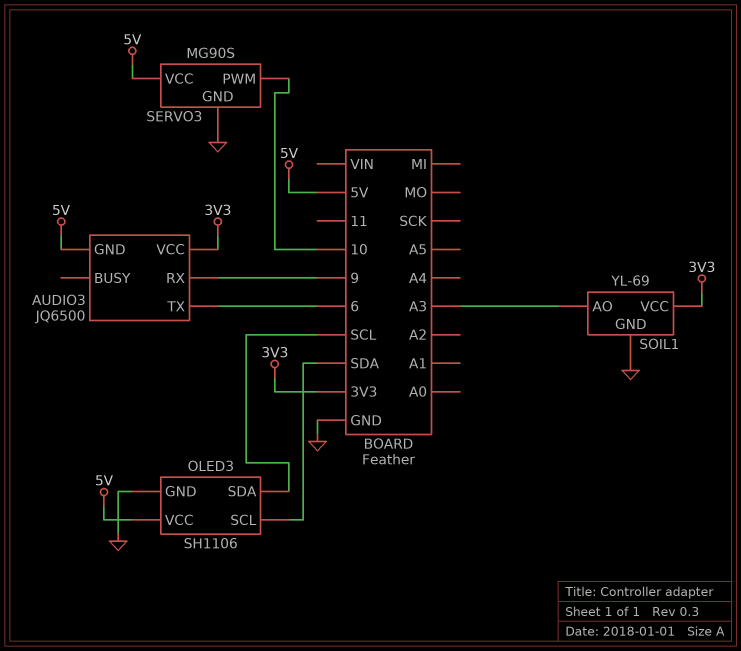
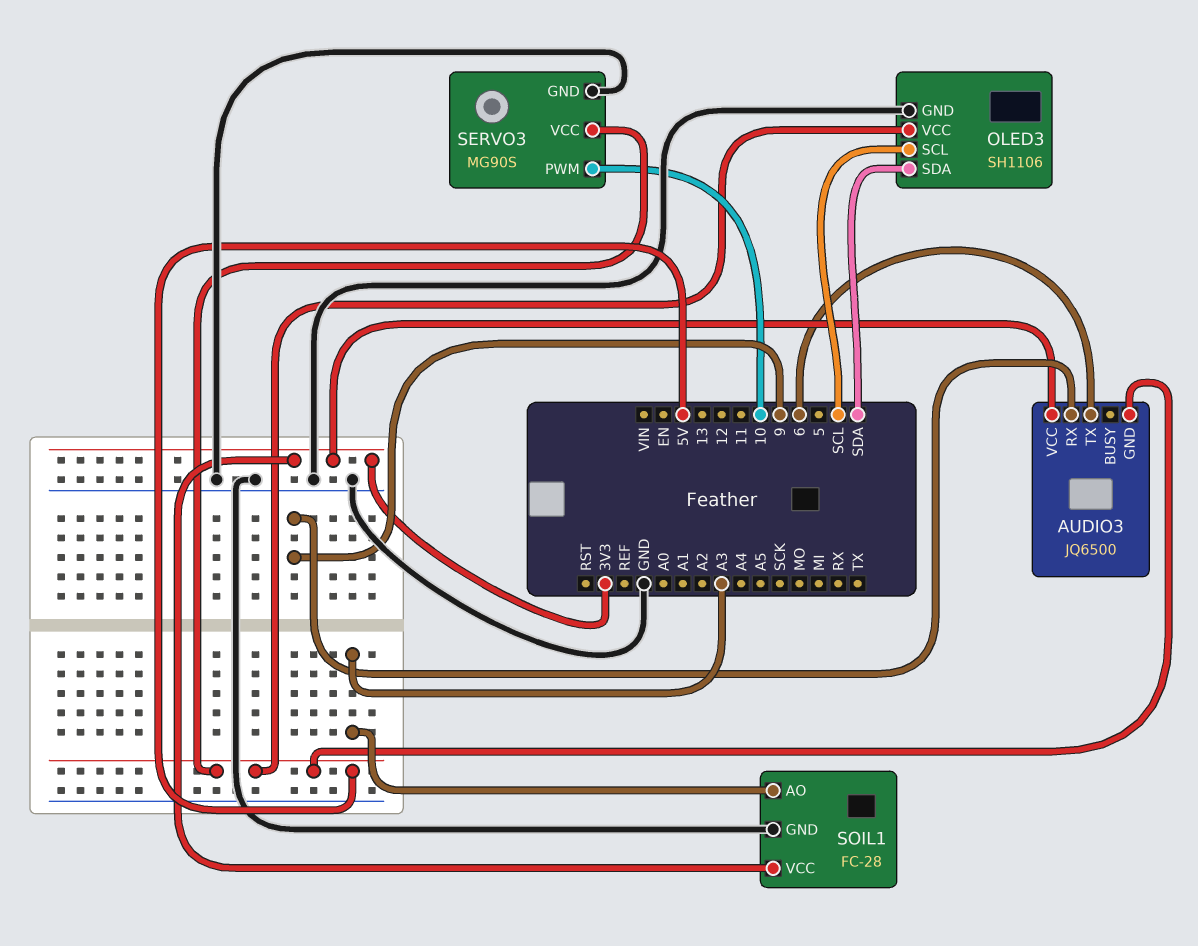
OLED3 pin SCL: SDA -> SCL
OLED3 pin SDA: SCL -> SDA
SOIL1: YL-69 -> FC-28

